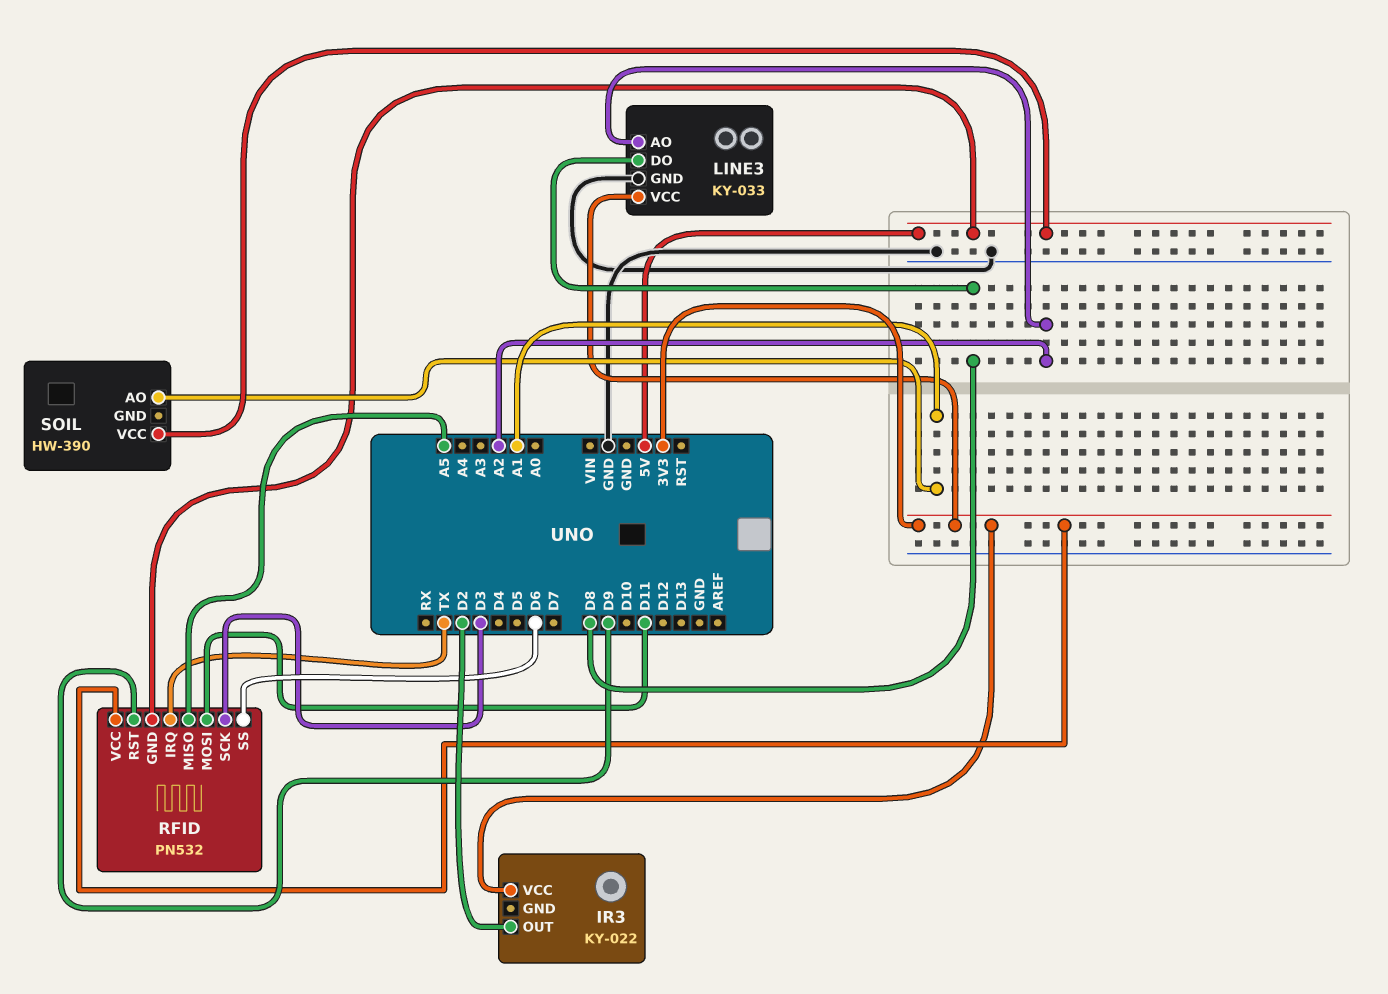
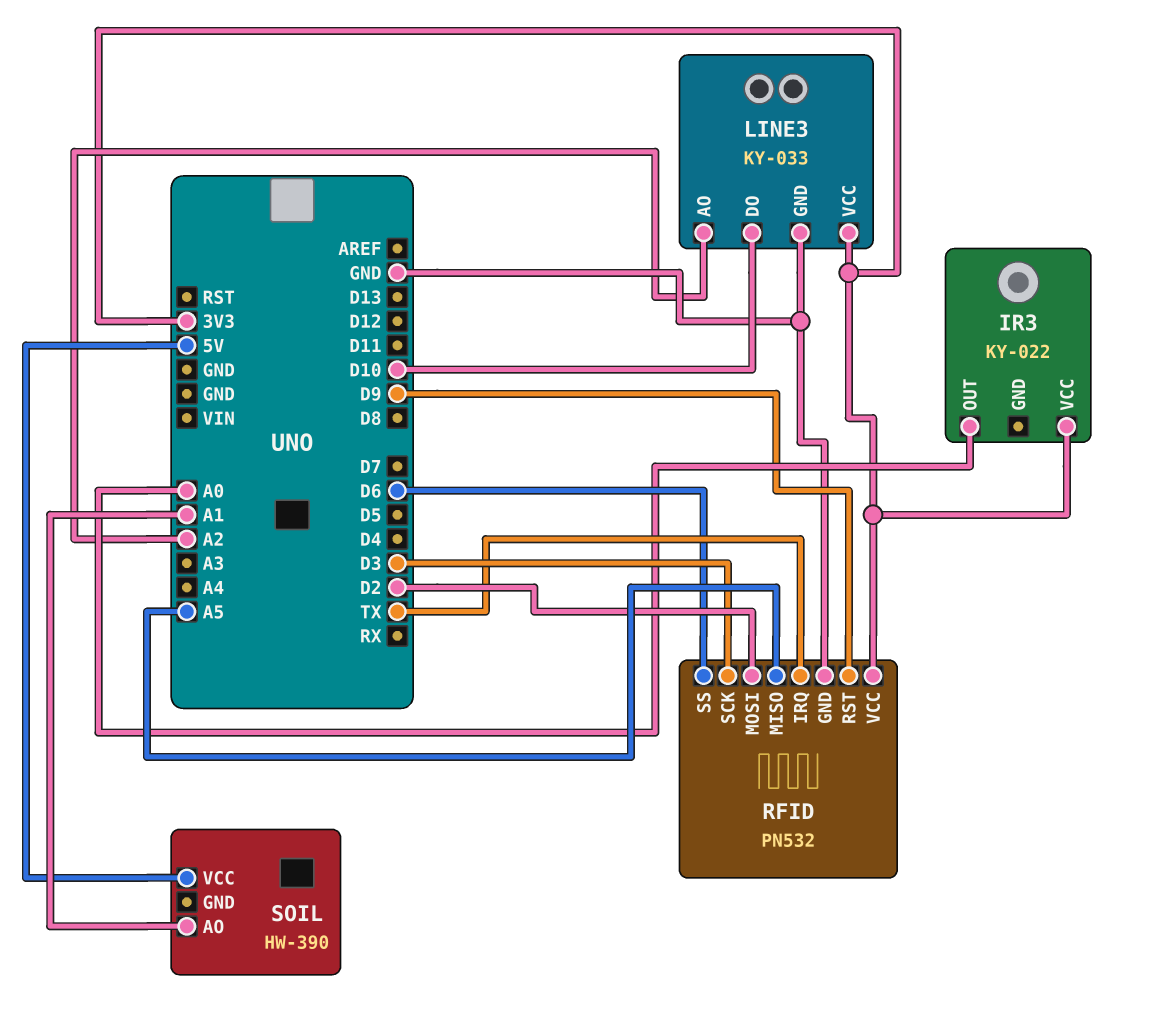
IR3 pin OUT: D2 -> A0
LINE3 pin DO: D8 -> D10
RFID pin GND: 5V -> GND
RFID pin MOSI: D11 -> D2

